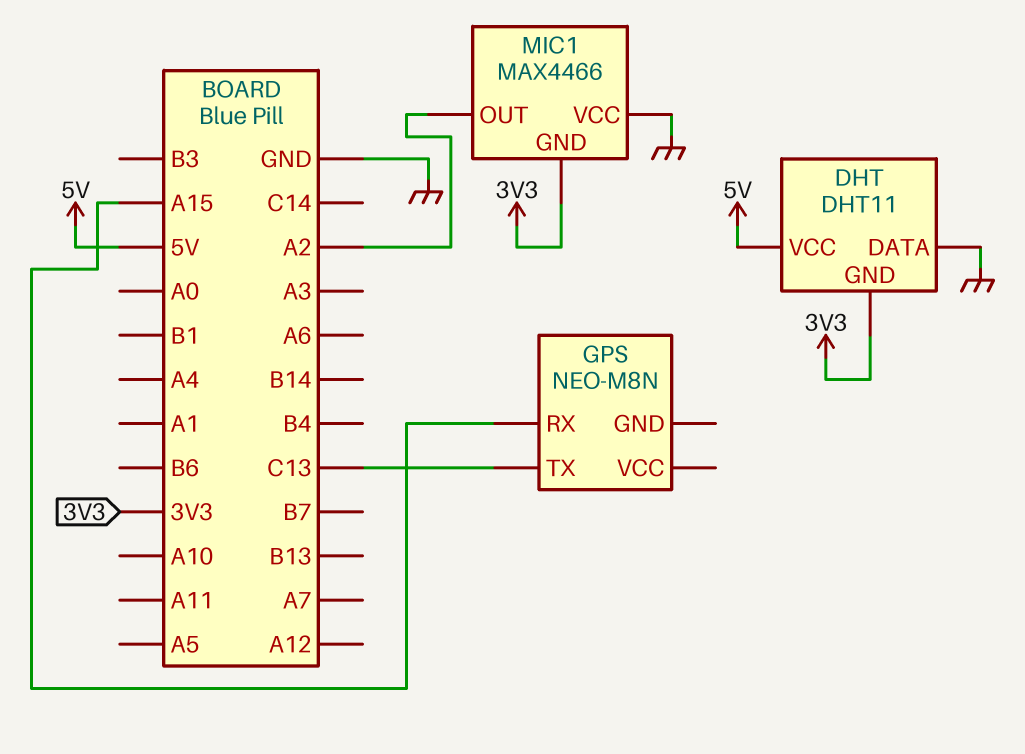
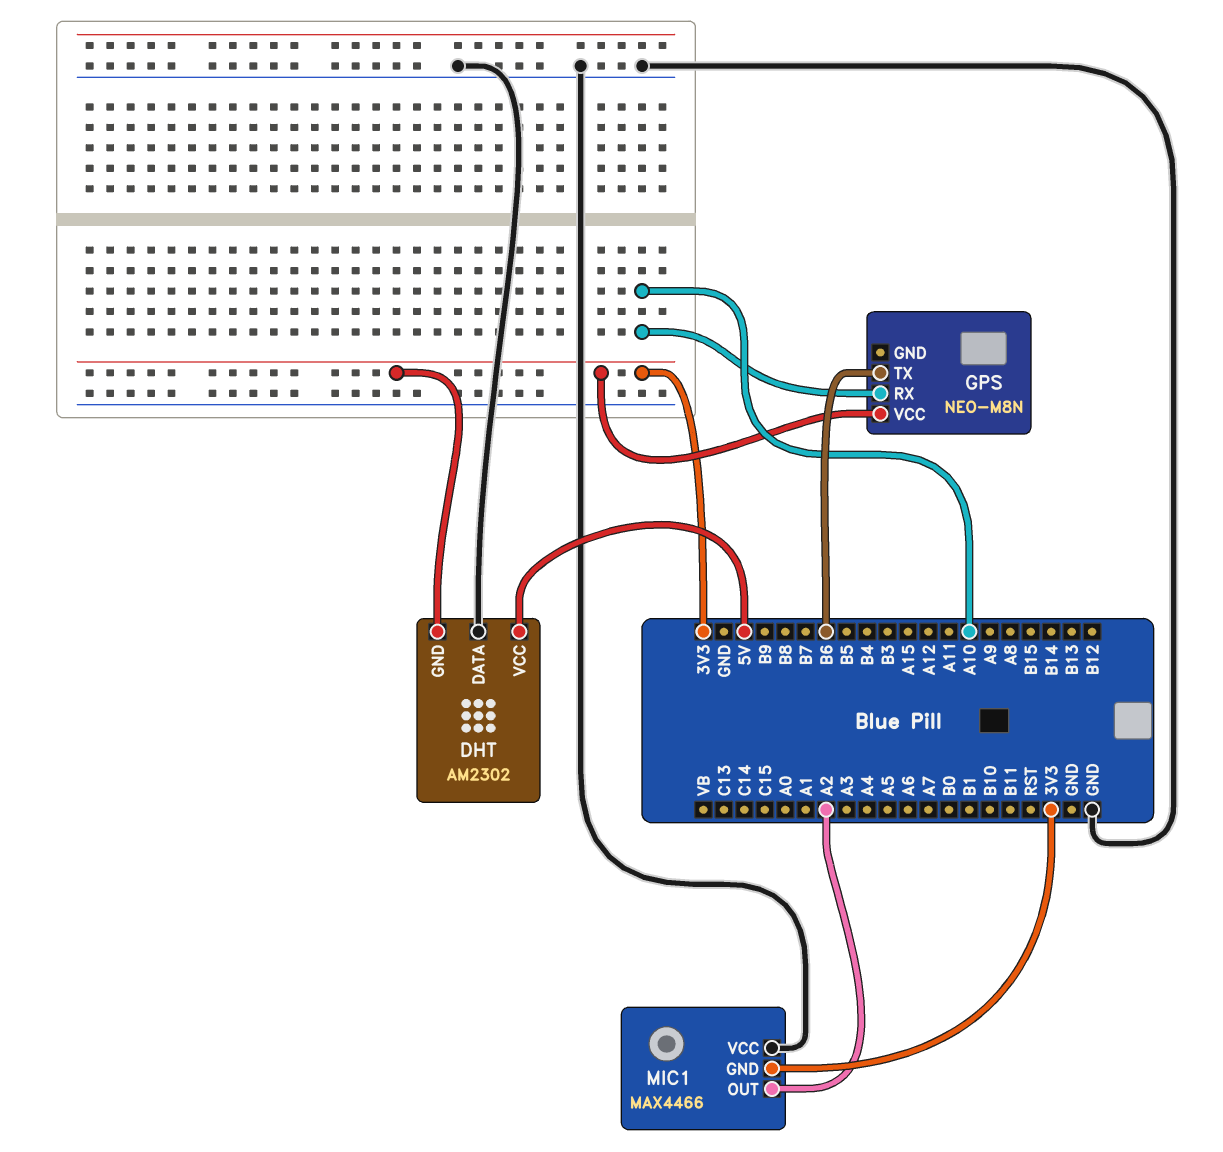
DHT: DHT11 -> AM2302
GPS pin RX: A15 -> A10
GPS pin TX: C13 -> B6
GPS pin VCC: none -> 3V3

